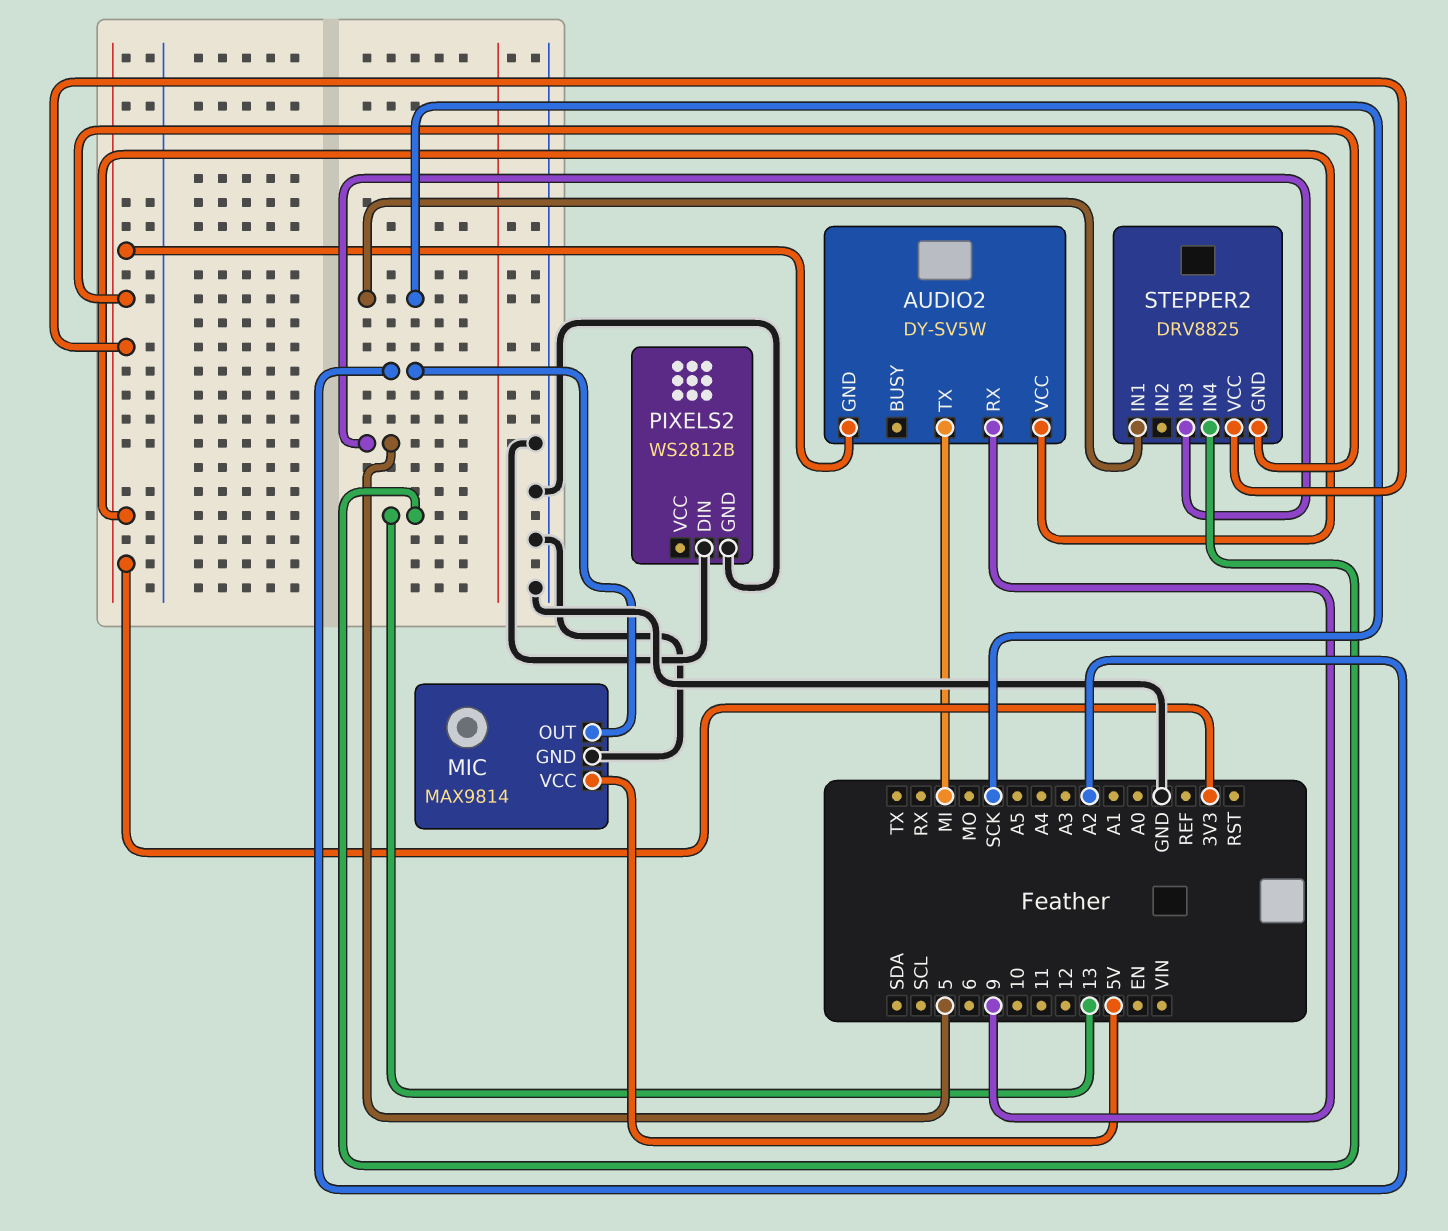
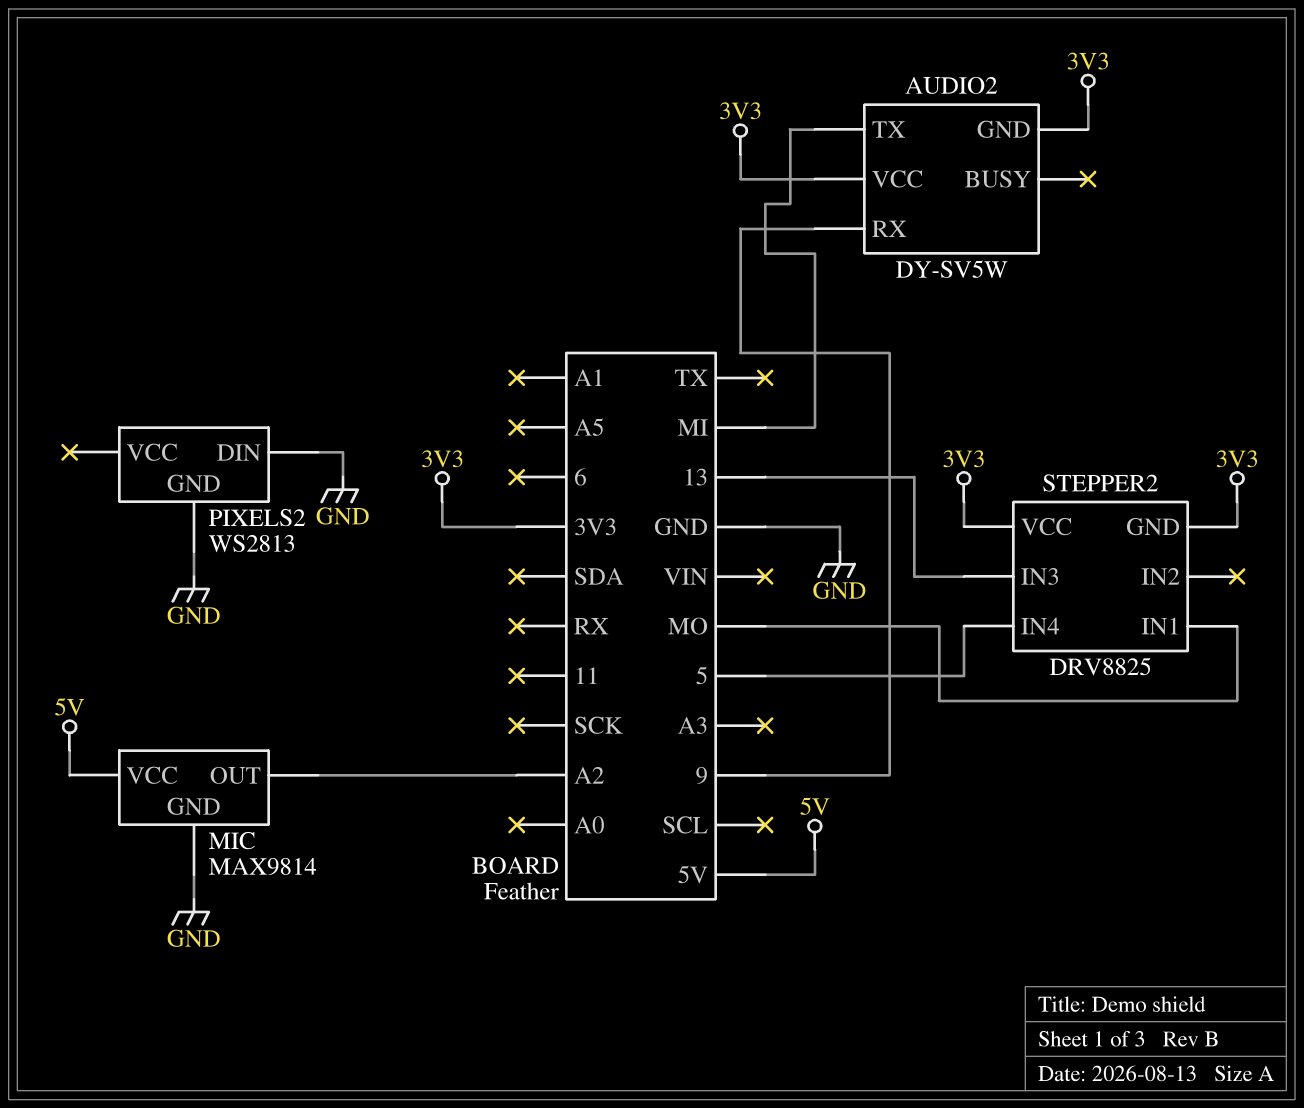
PIXELS2: WS2812B -> WS2813
STEPPER2 pin IN1: SCK -> MO
STEPPER2 pin IN3: 5 -> 13
STEPPER2 pin IN4: 13 -> 5

